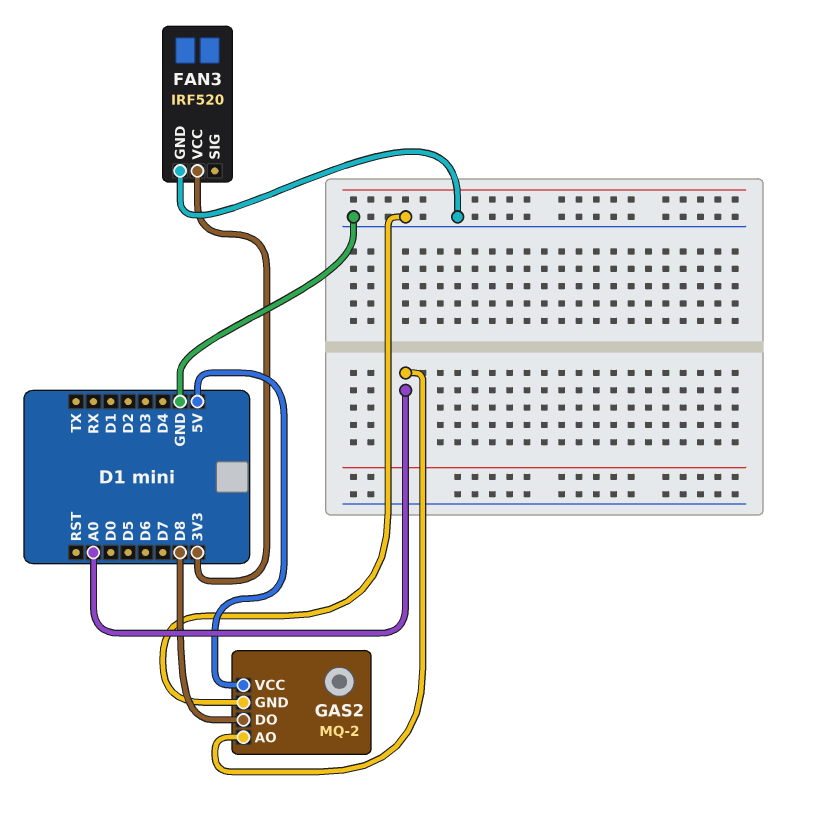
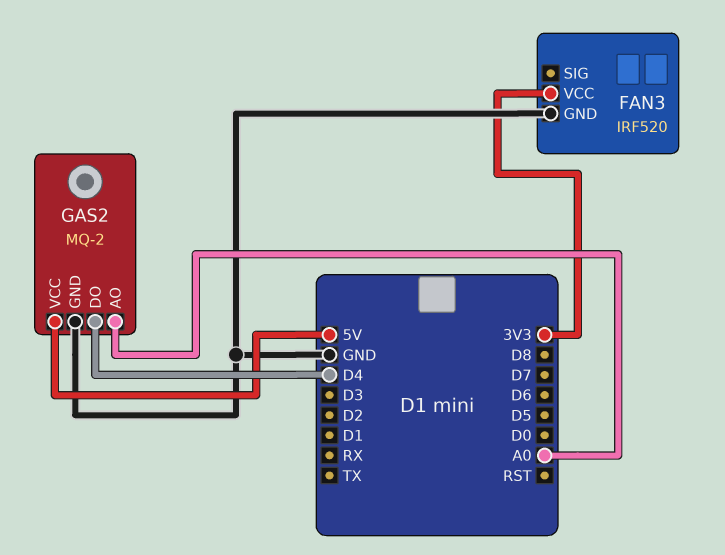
GAS2 pin DO: D8 -> D4

